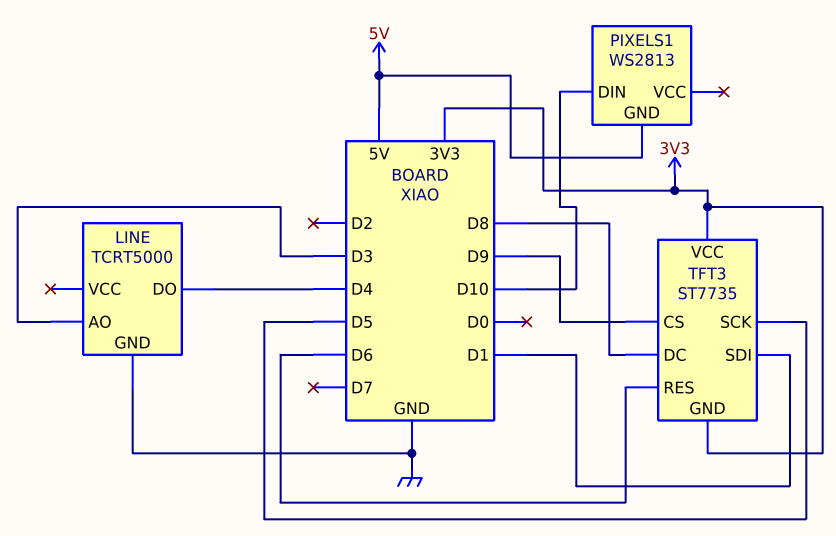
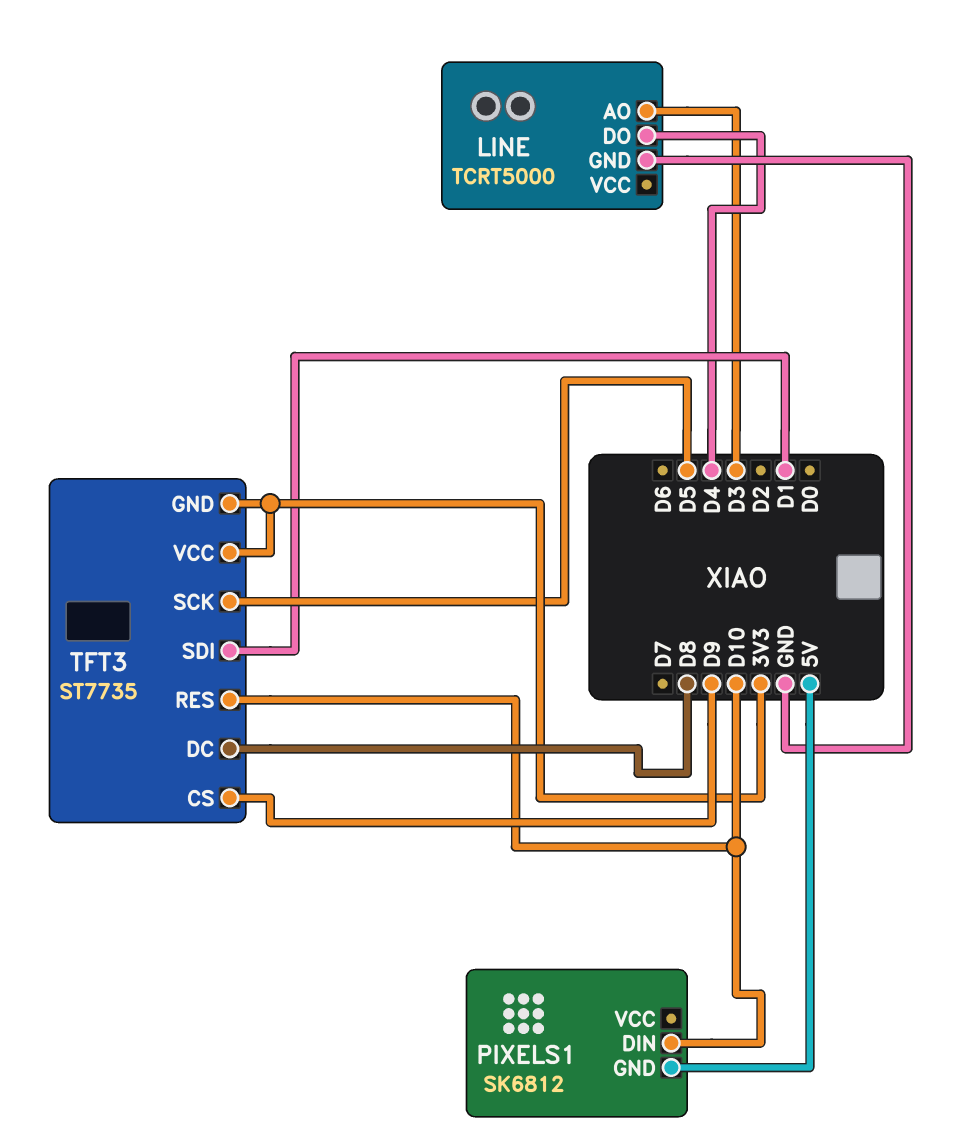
PIXELS1: WS2813 -> SK6812
TFT3 pin RES: D6 -> D10

